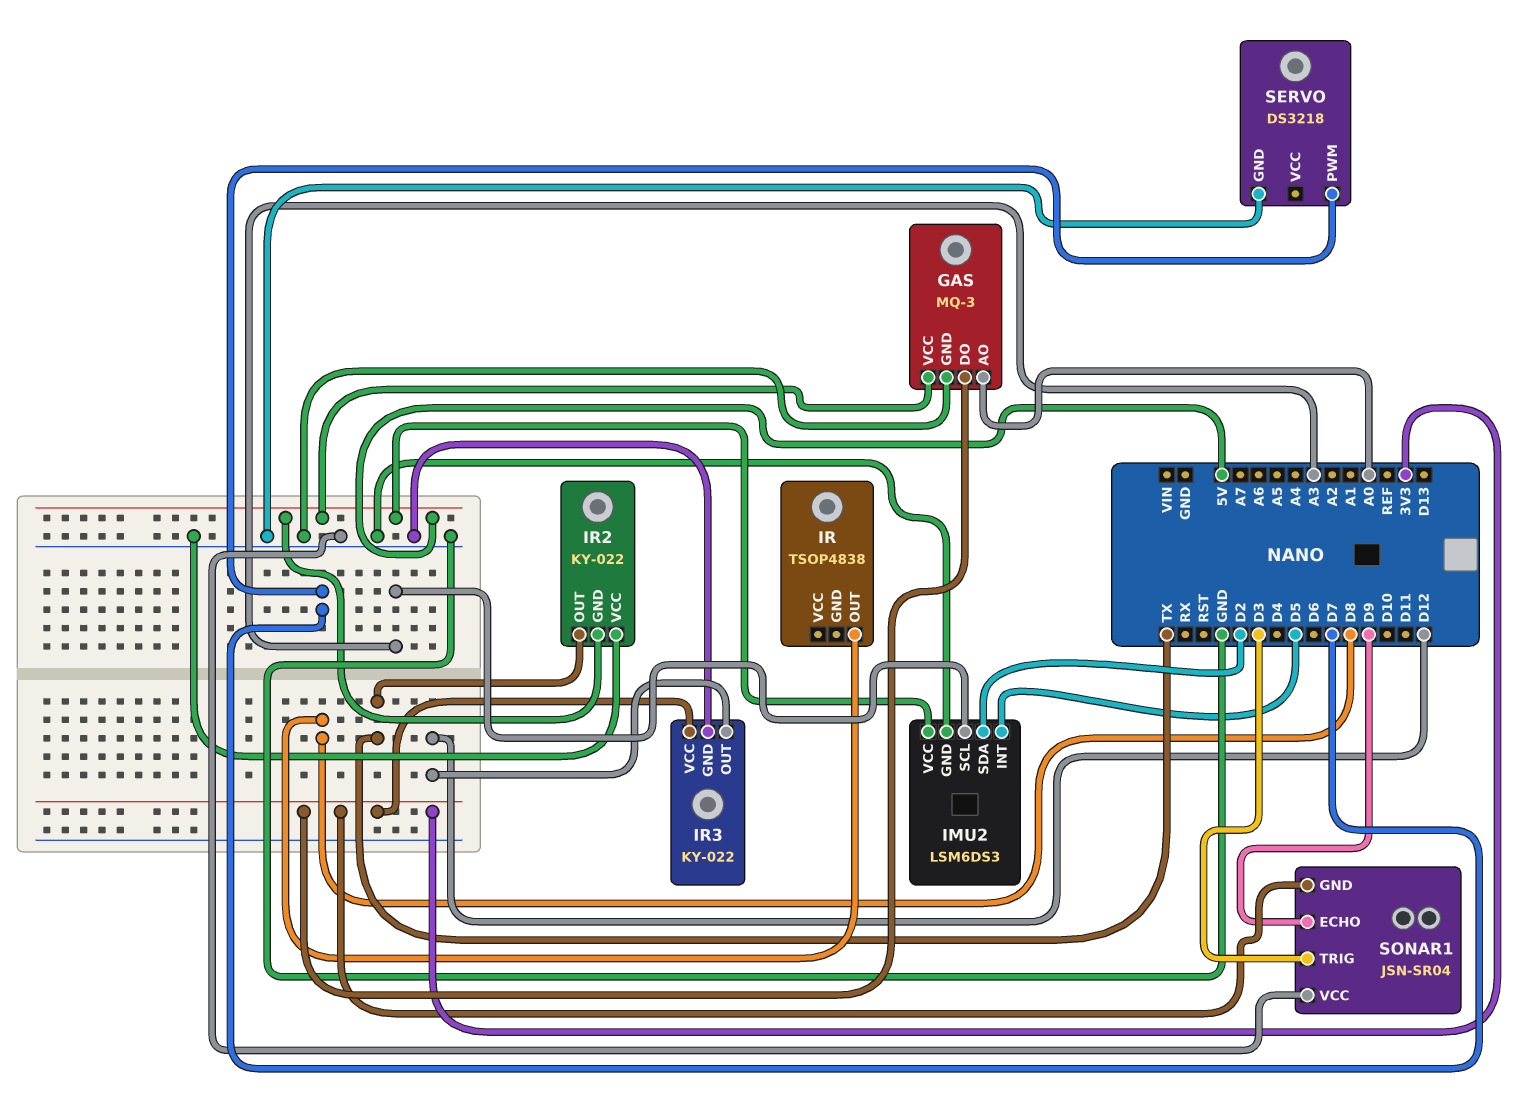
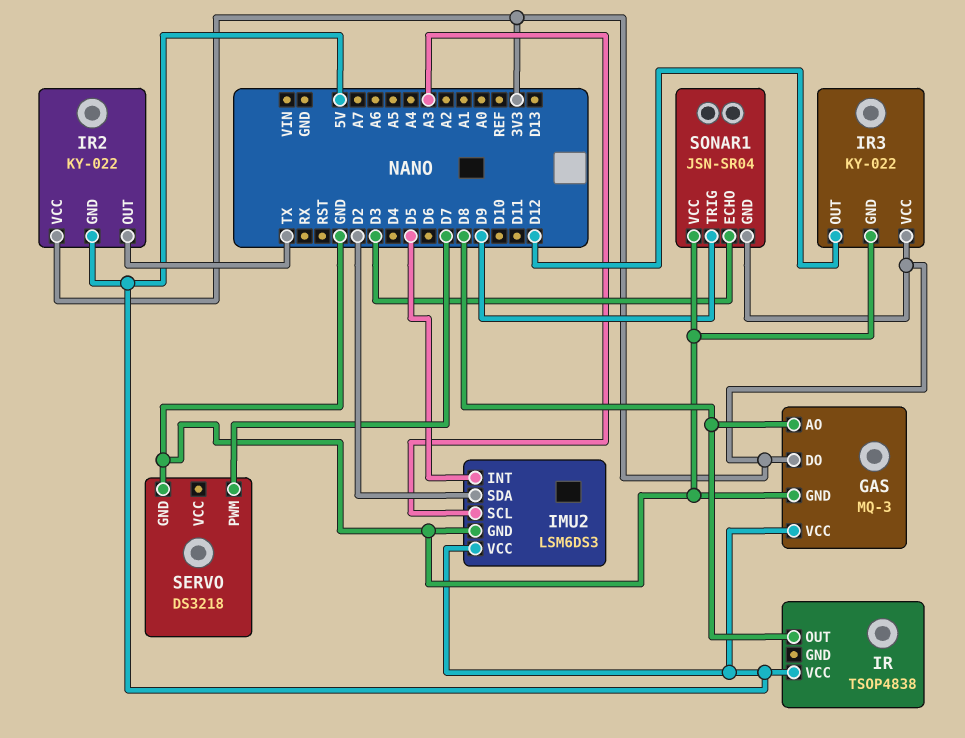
GAS pin AO: A0 -> D8
IR pin VCC: none -> 5V
IR2 pin VCC: GND -> 3V3
SONAR1 pin ECHO: D9 -> D3
SONAR1 pin TRIG: D3 -> D9

